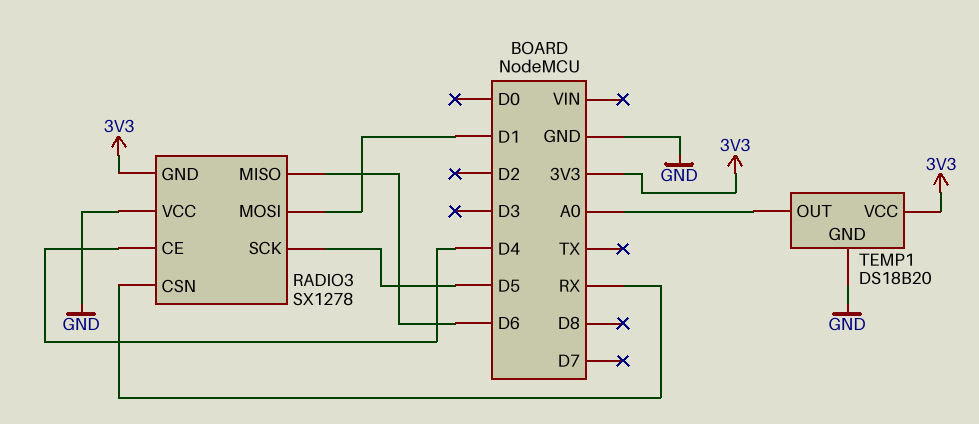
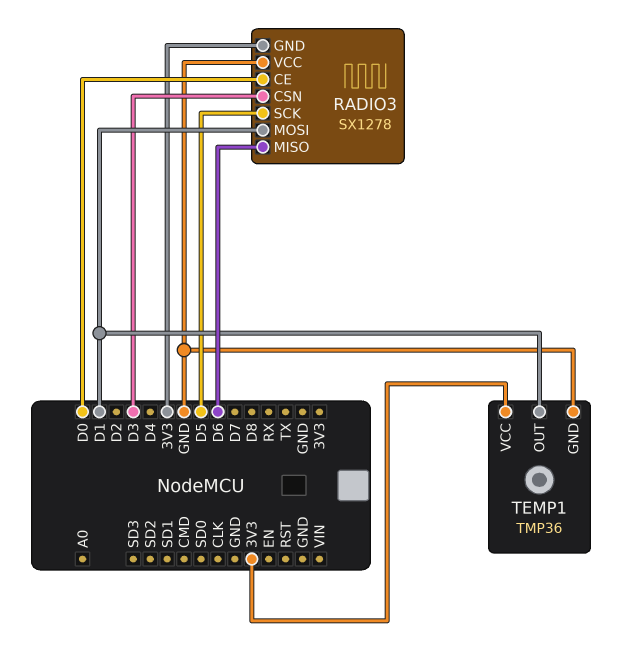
RADIO3 pin CE: D4 -> D0
RADIO3 pin CSN: RX -> D3
TEMP1: DS18B20 -> TMP36
TEMP1 pin OUT: A0 -> D1

